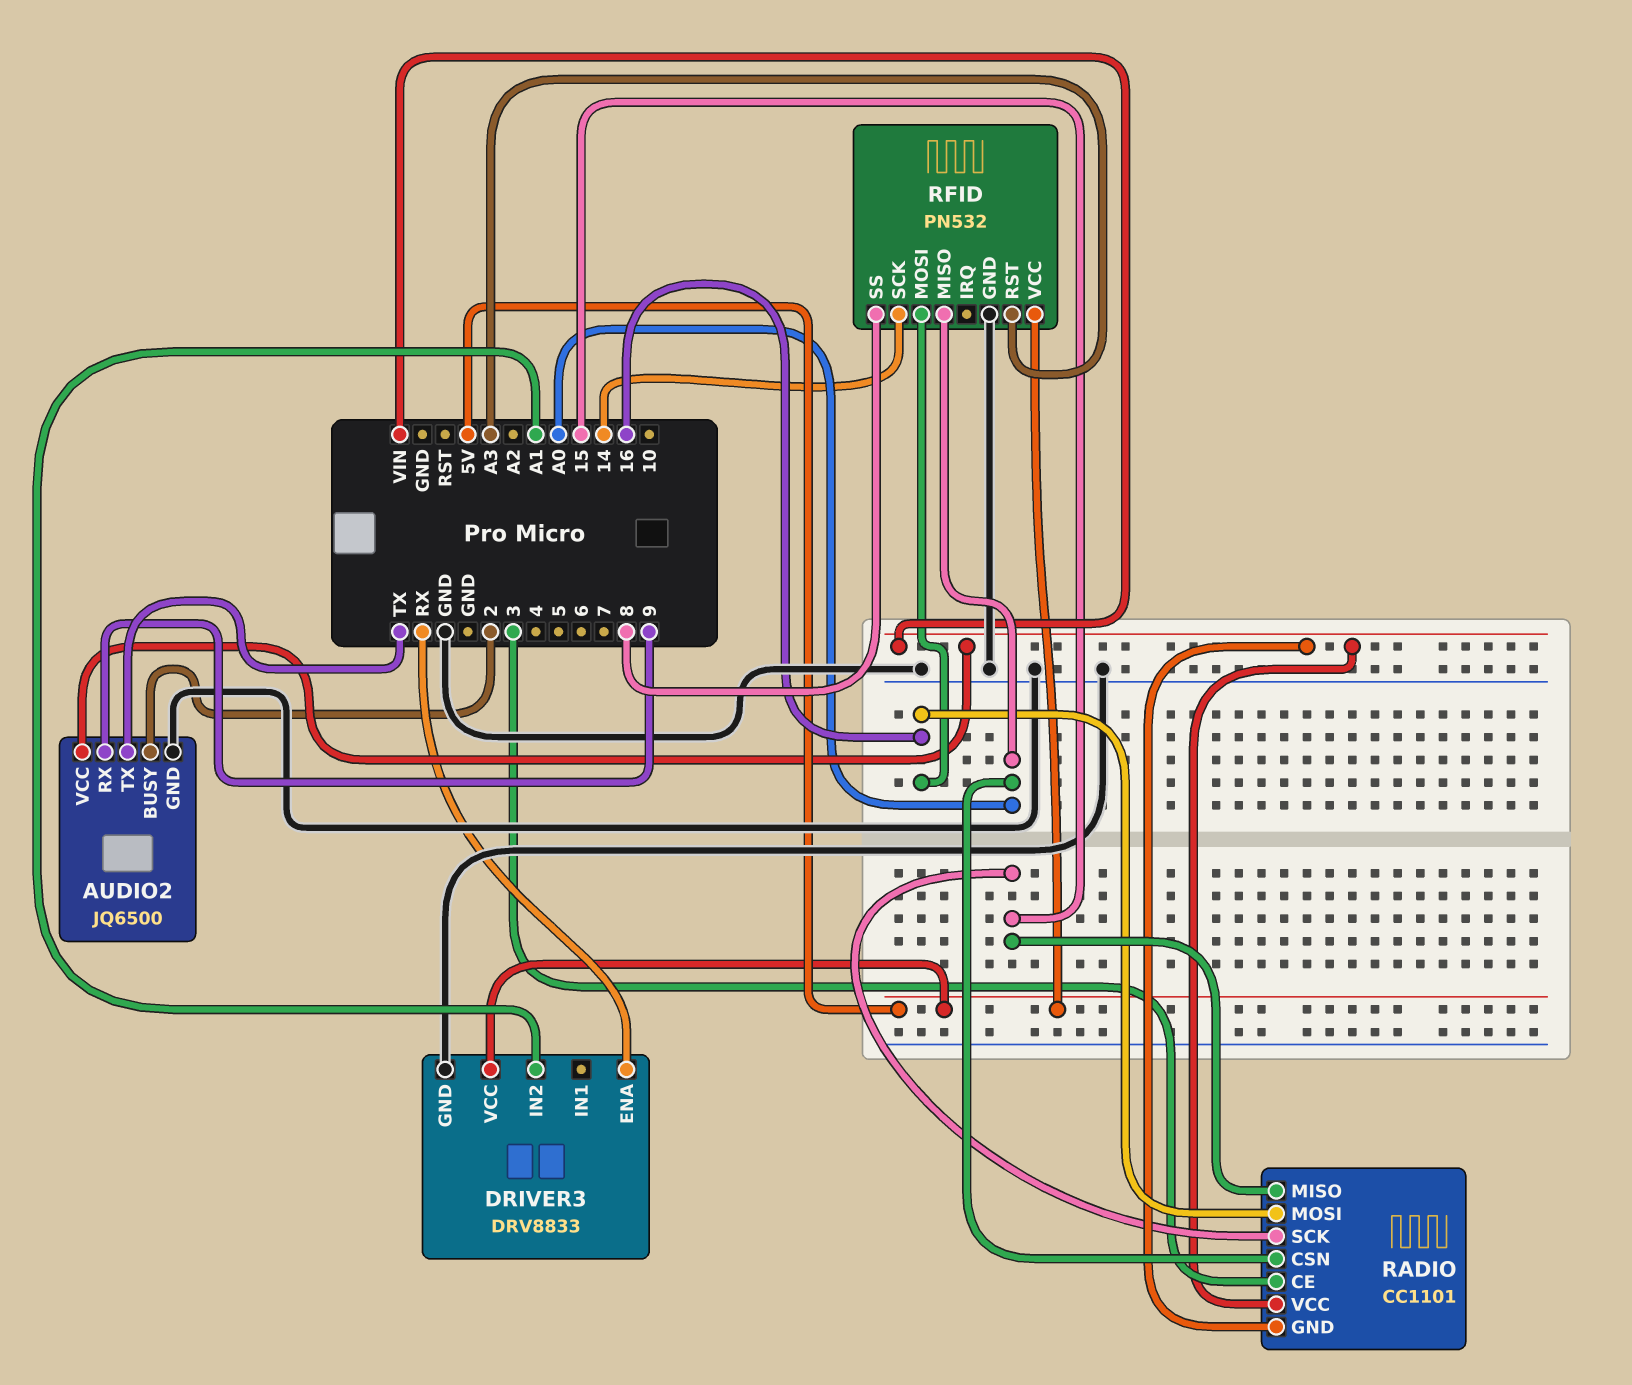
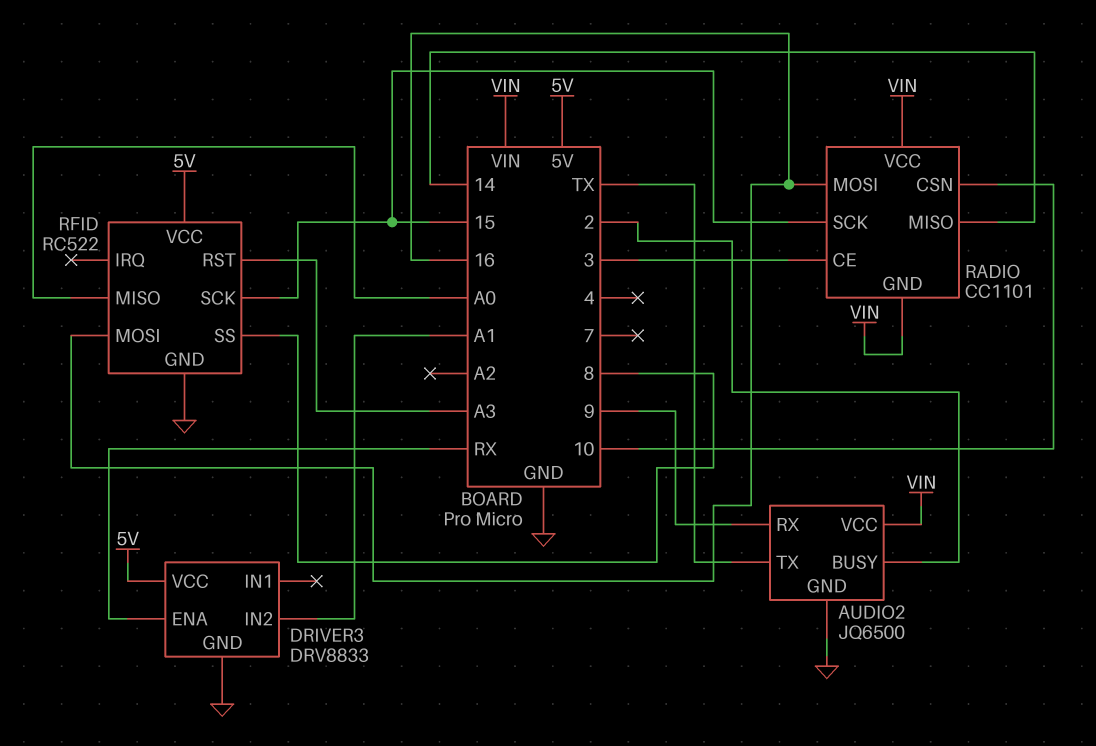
RADIO pin CSN: A0 -> 10
RADIO pin MISO: 15 -> 14
RFID: PN532 -> RC522
RFID pin SCK: 14 -> 15

